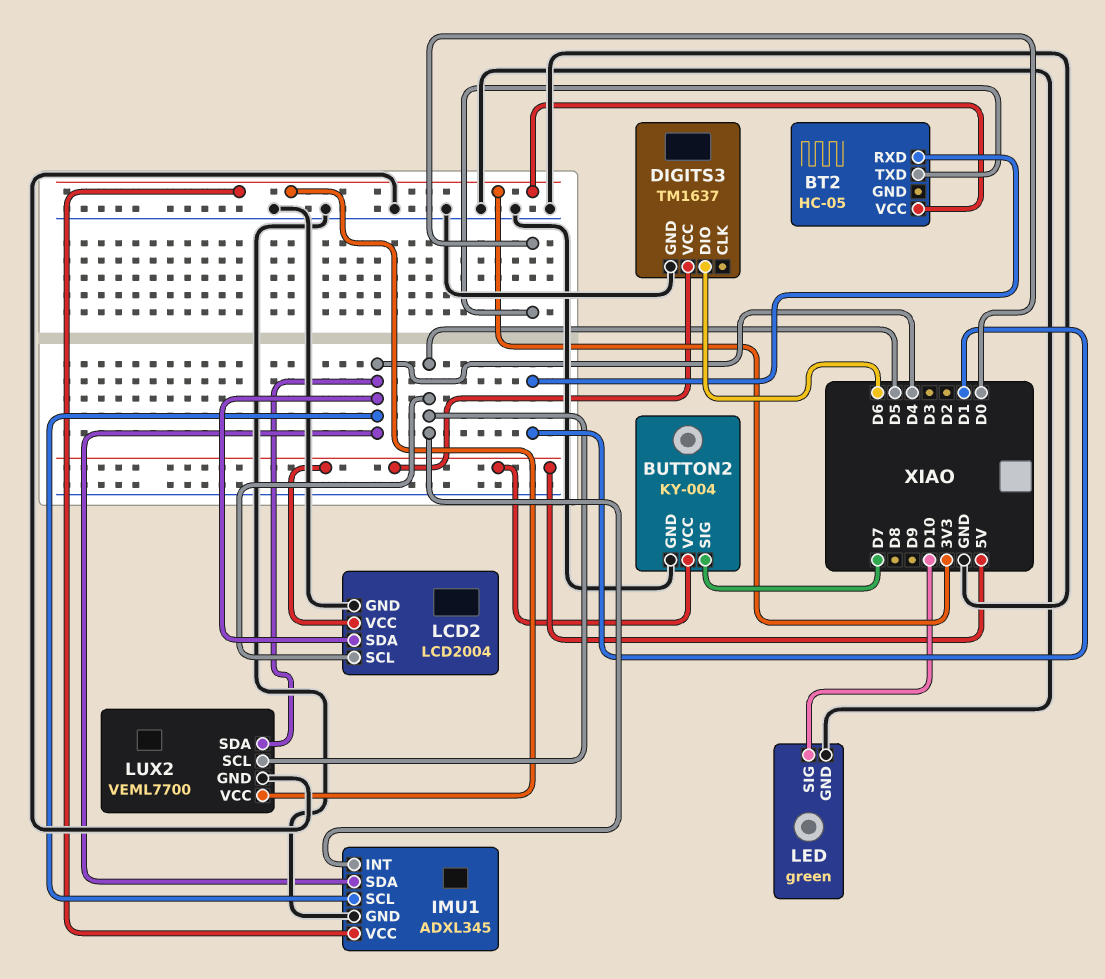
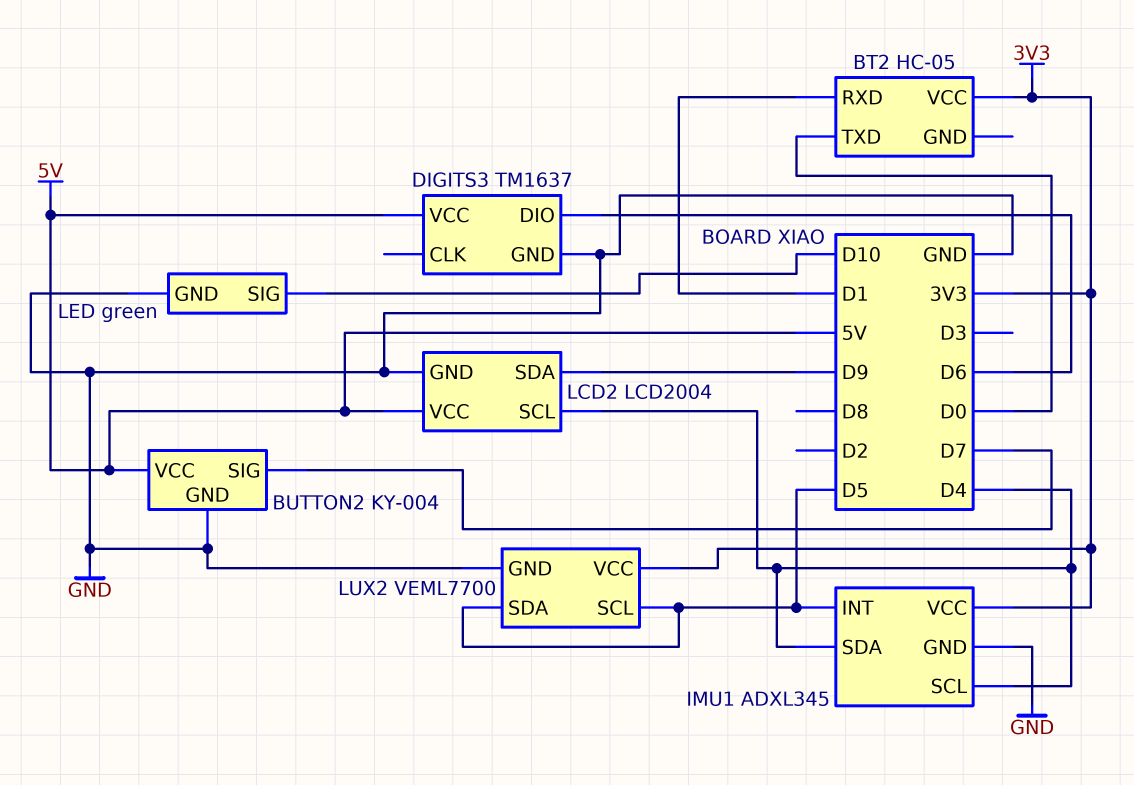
LCD2 pin SCL: D5 -> D4
LCD2 pin SDA: D4 -> D9
LUX2 pin SDA: D4 -> D5

